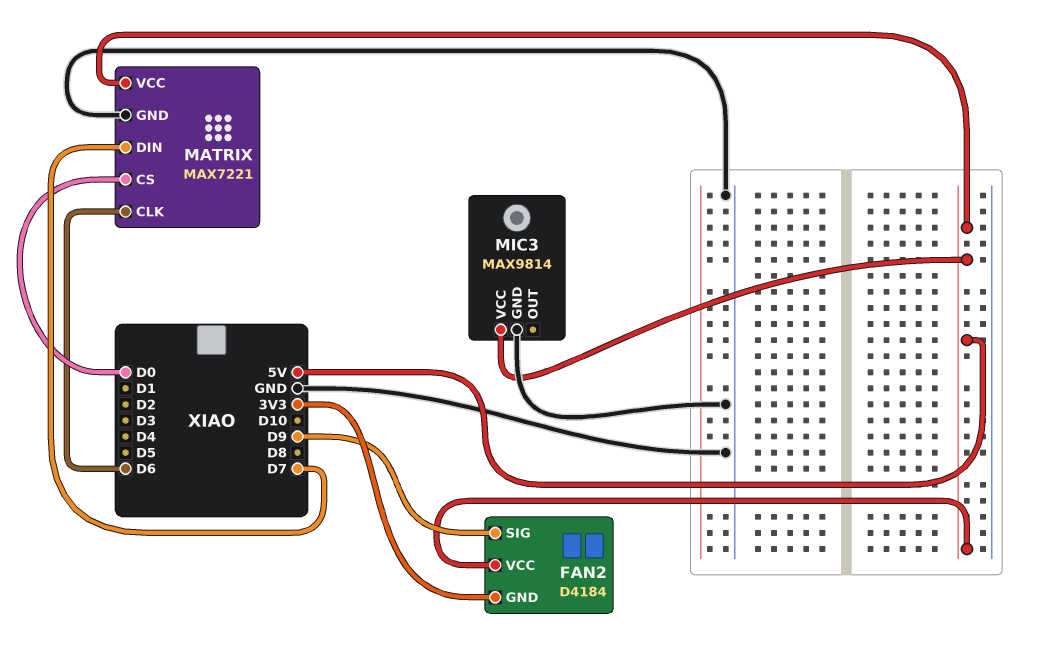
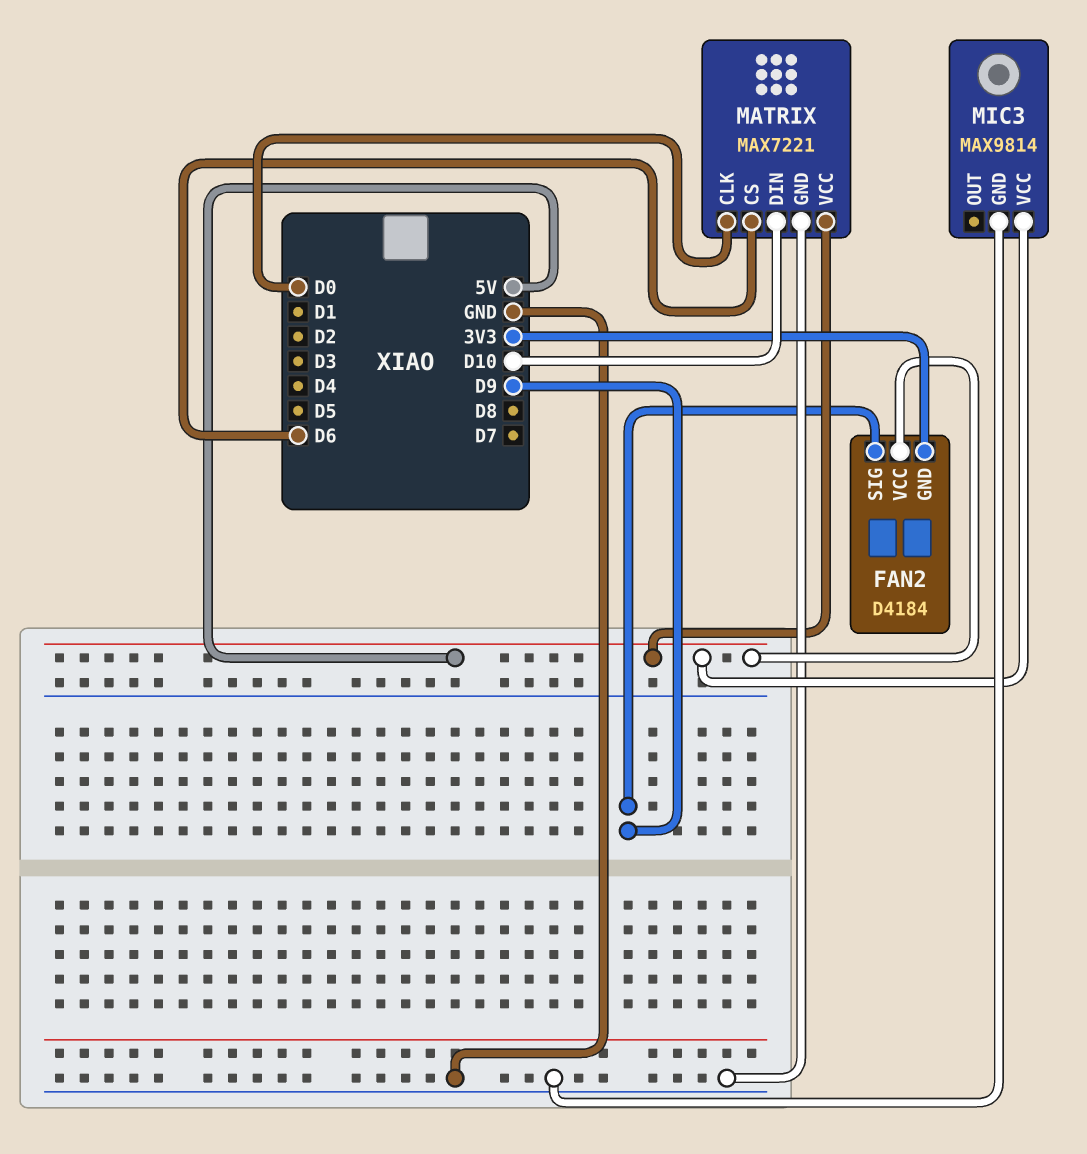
MATRIX pin CLK: D6 -> D0
MATRIX pin CS: D0 -> D6
MATRIX pin DIN: D7 -> D10

